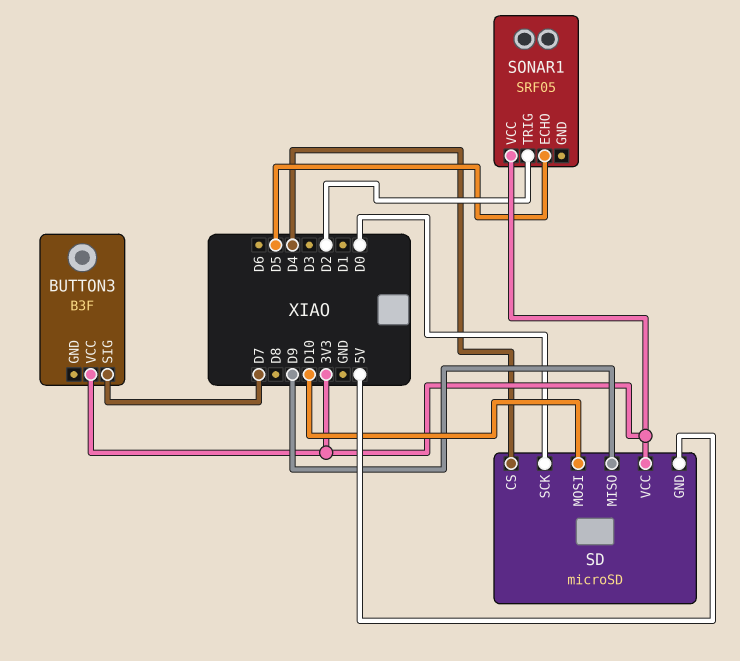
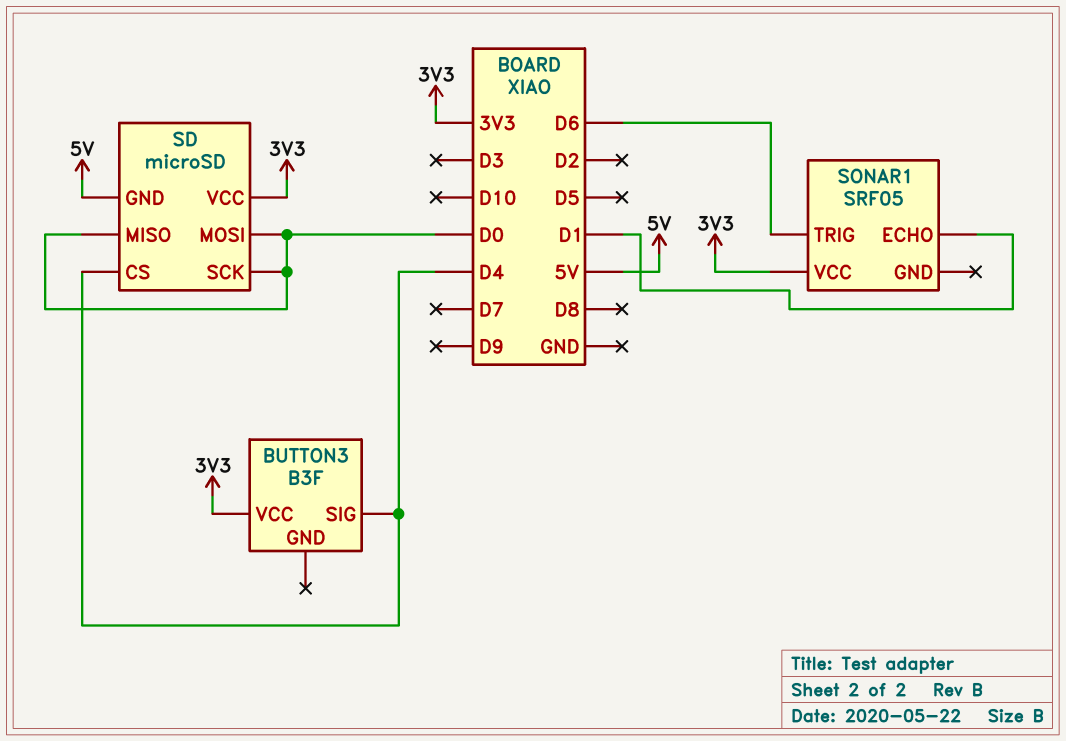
BUTTON3 pin SIG: D7 -> D4
SD pin MISO: D9 -> D0
SD pin MOSI: D10 -> D0
SONAR1 pin ECHO: D5 -> D1
SONAR1 pin TRIG: D2 -> D6

